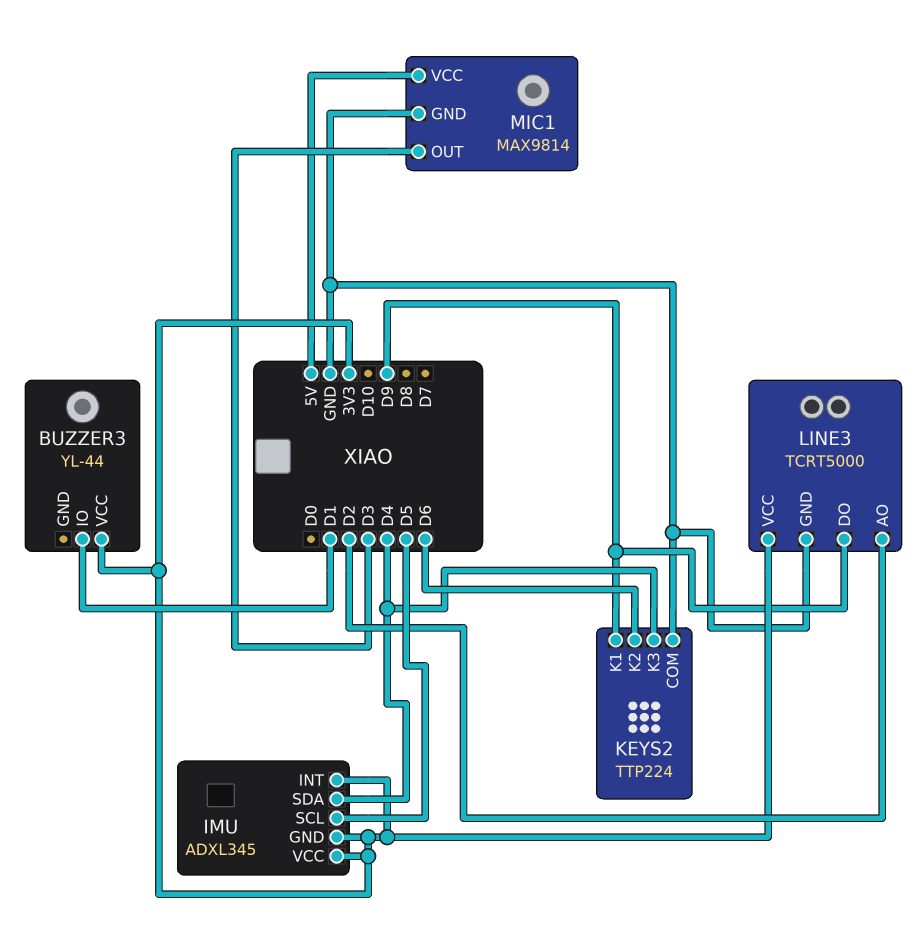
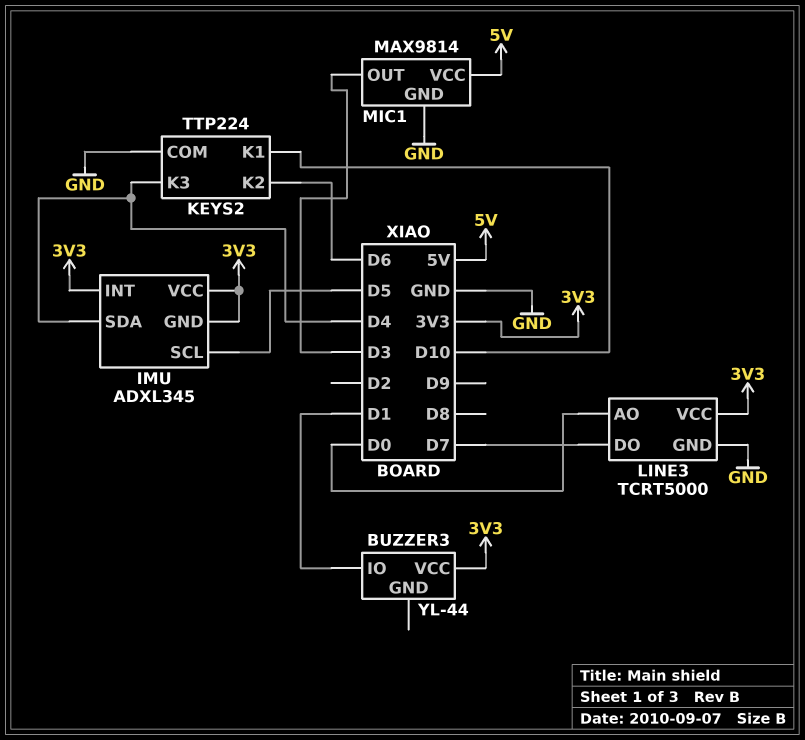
KEYS2 pin K1: D9 -> D10
LINE3 pin AO: D2 -> D0
LINE3 pin DO: D9 -> D7

